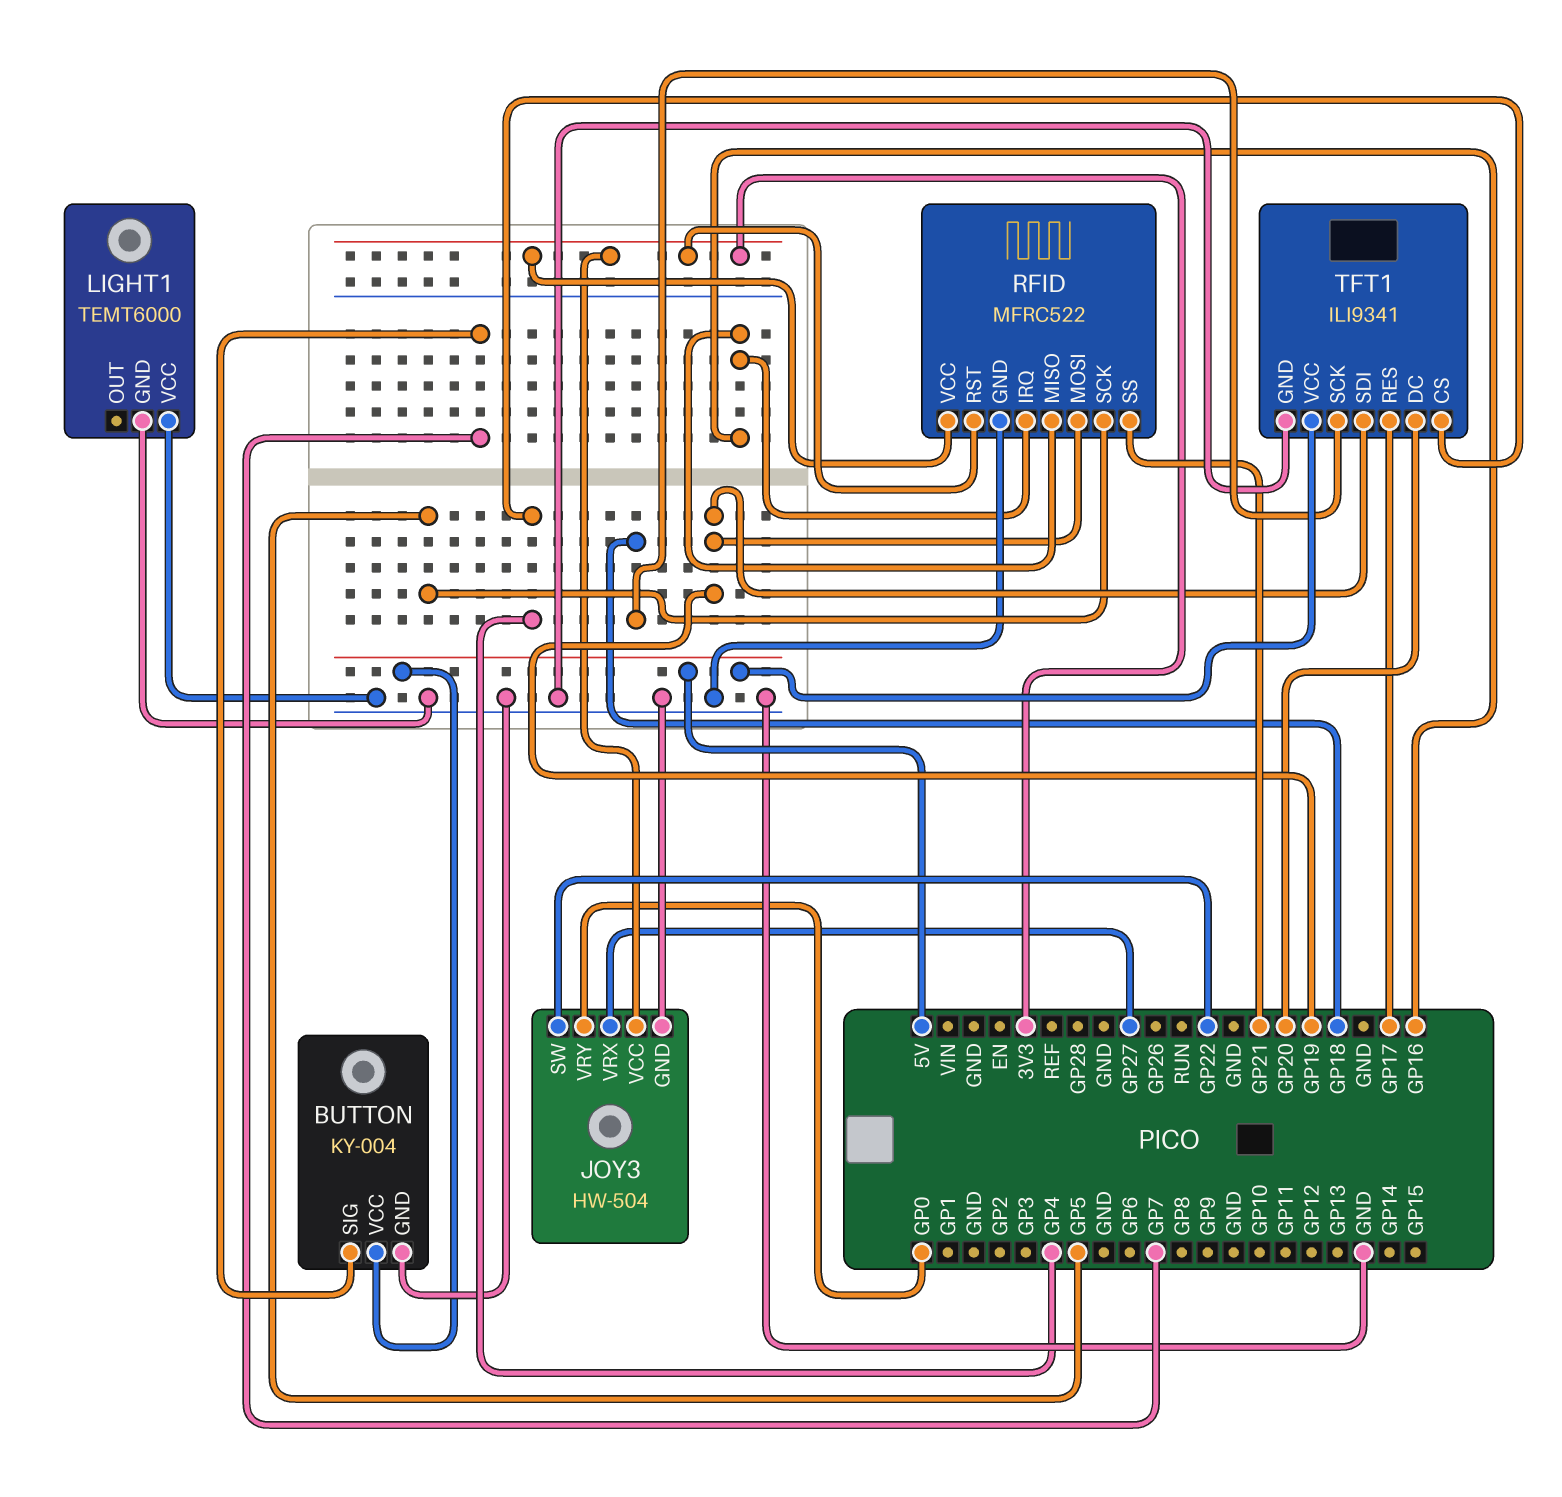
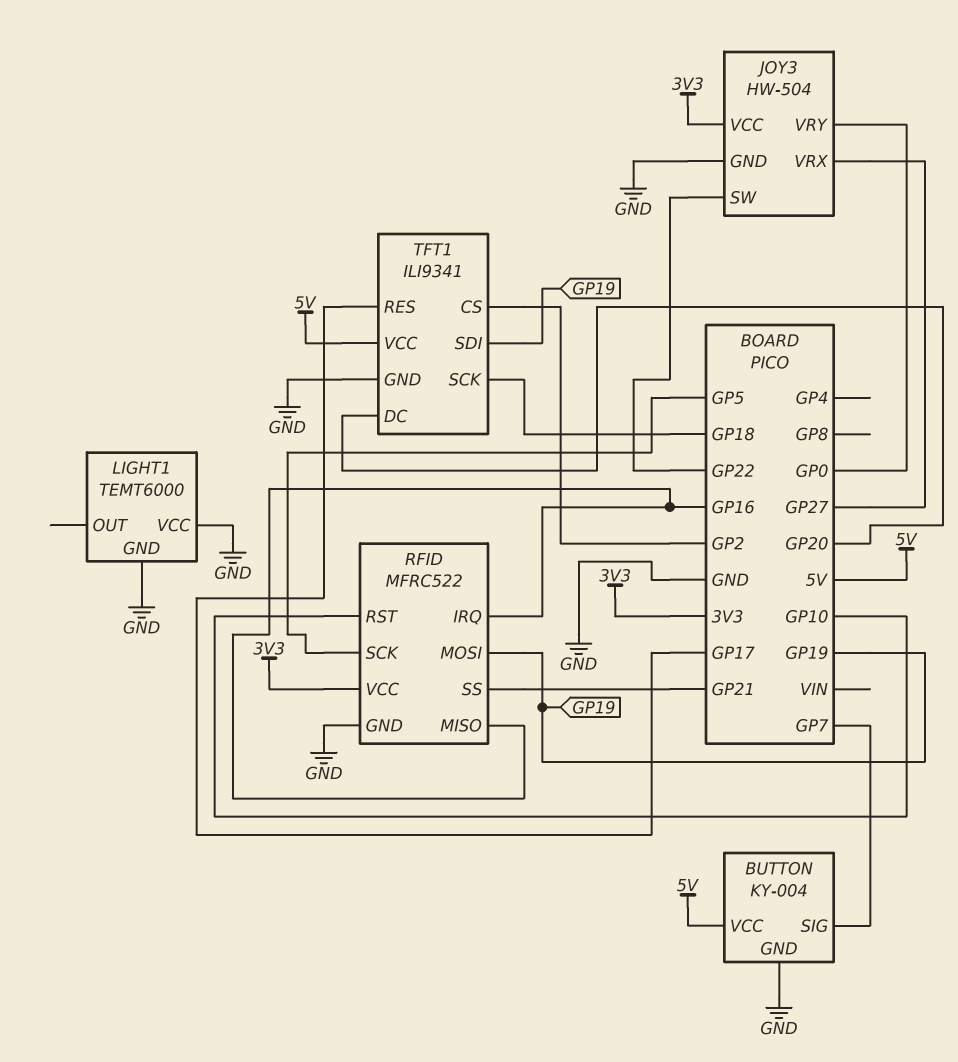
RFID pin RST: 3V3 -> GP10
TFT1 pin CS: GP4 -> GP2

